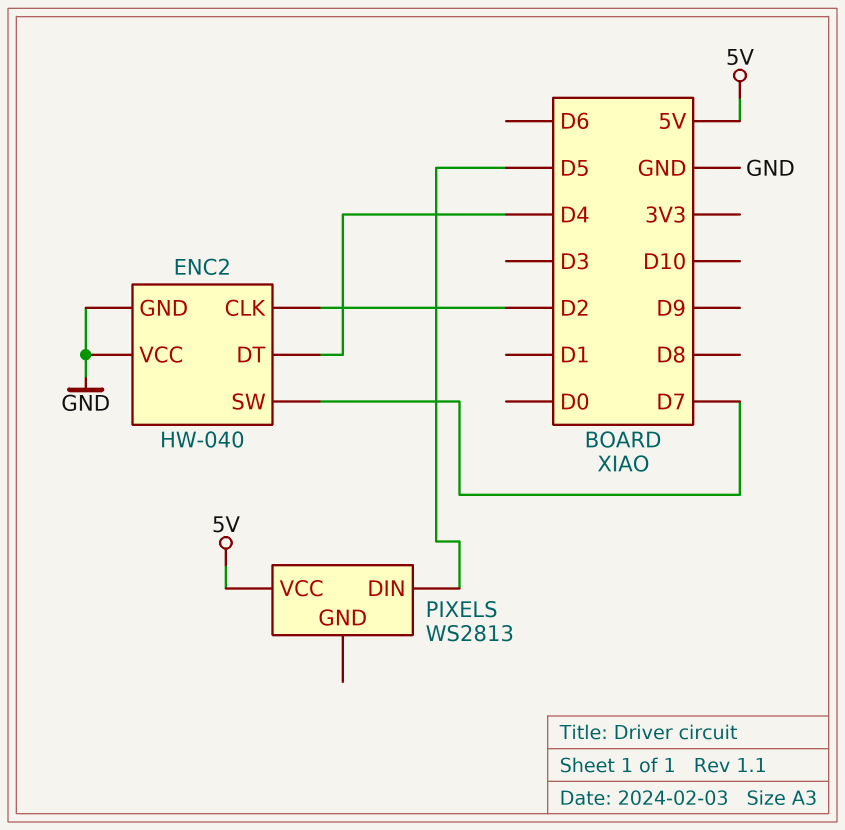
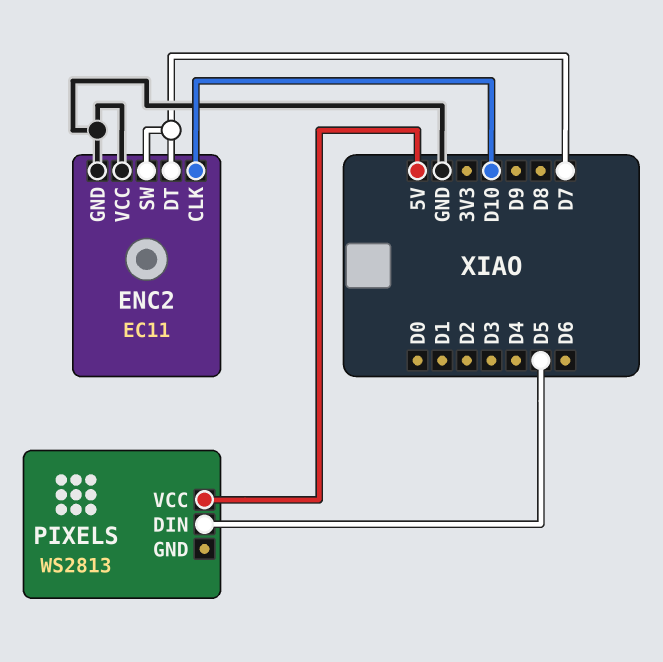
ENC2: HW-040 -> EC11
ENC2 pin CLK: D2 -> D10
ENC2 pin DT: D4 -> D7

